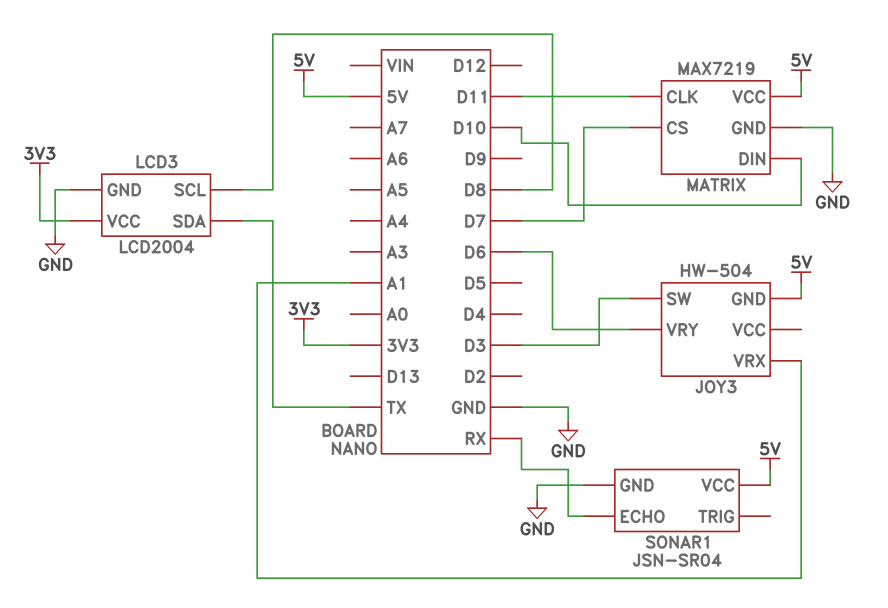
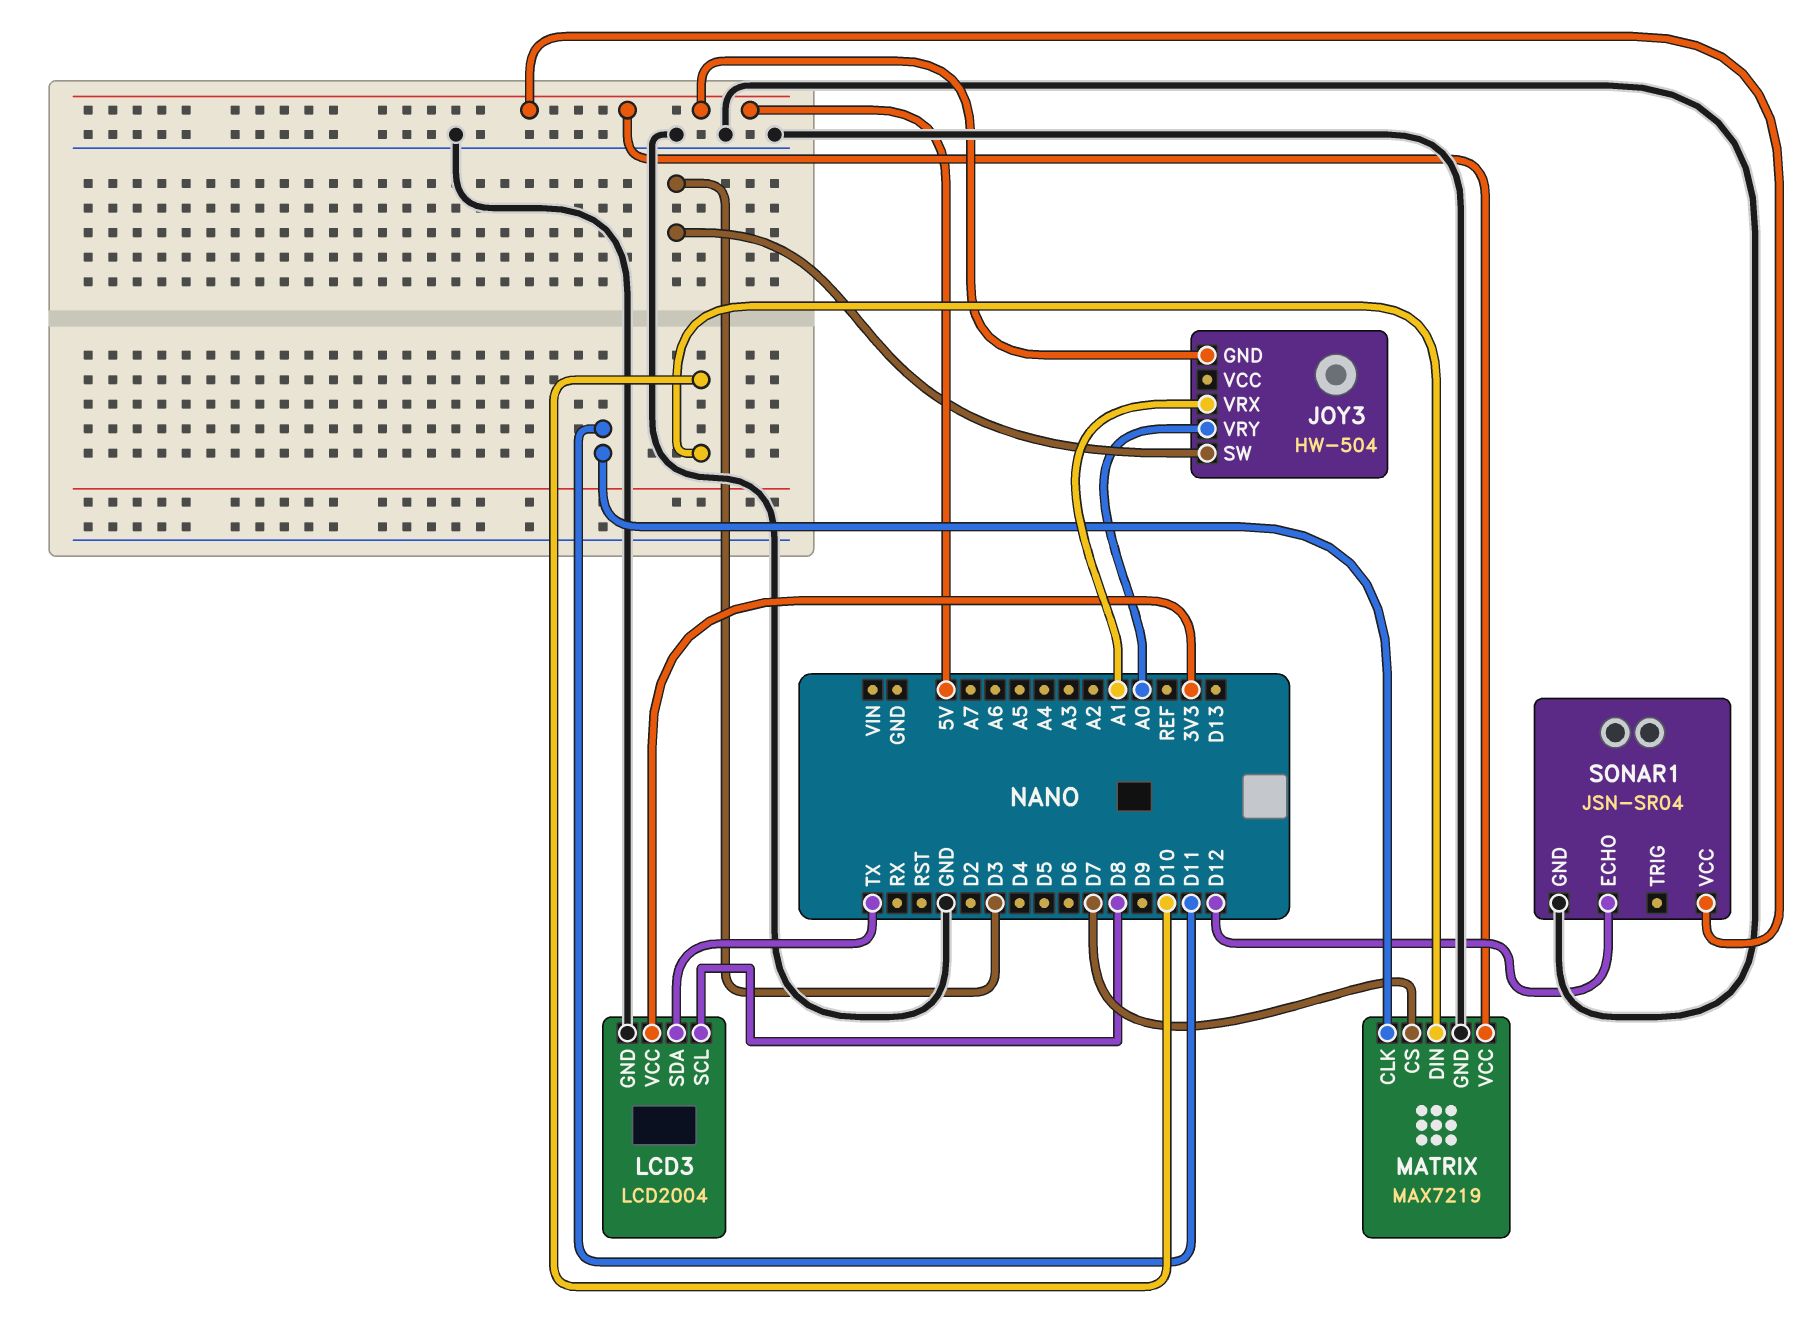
JOY3 pin VRY: D6 -> A0
SONAR1 pin ECHO: RX -> D12

